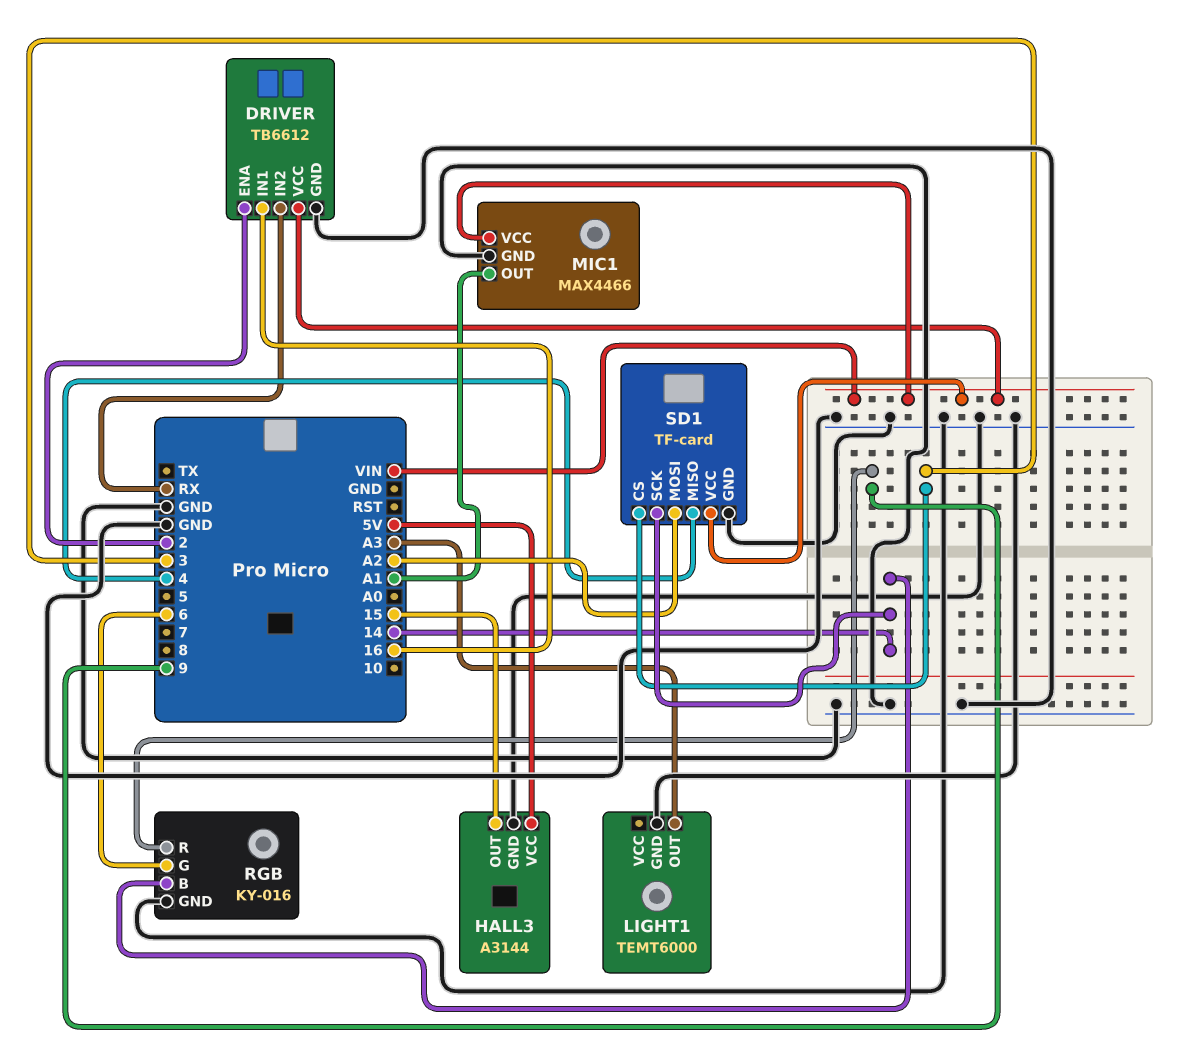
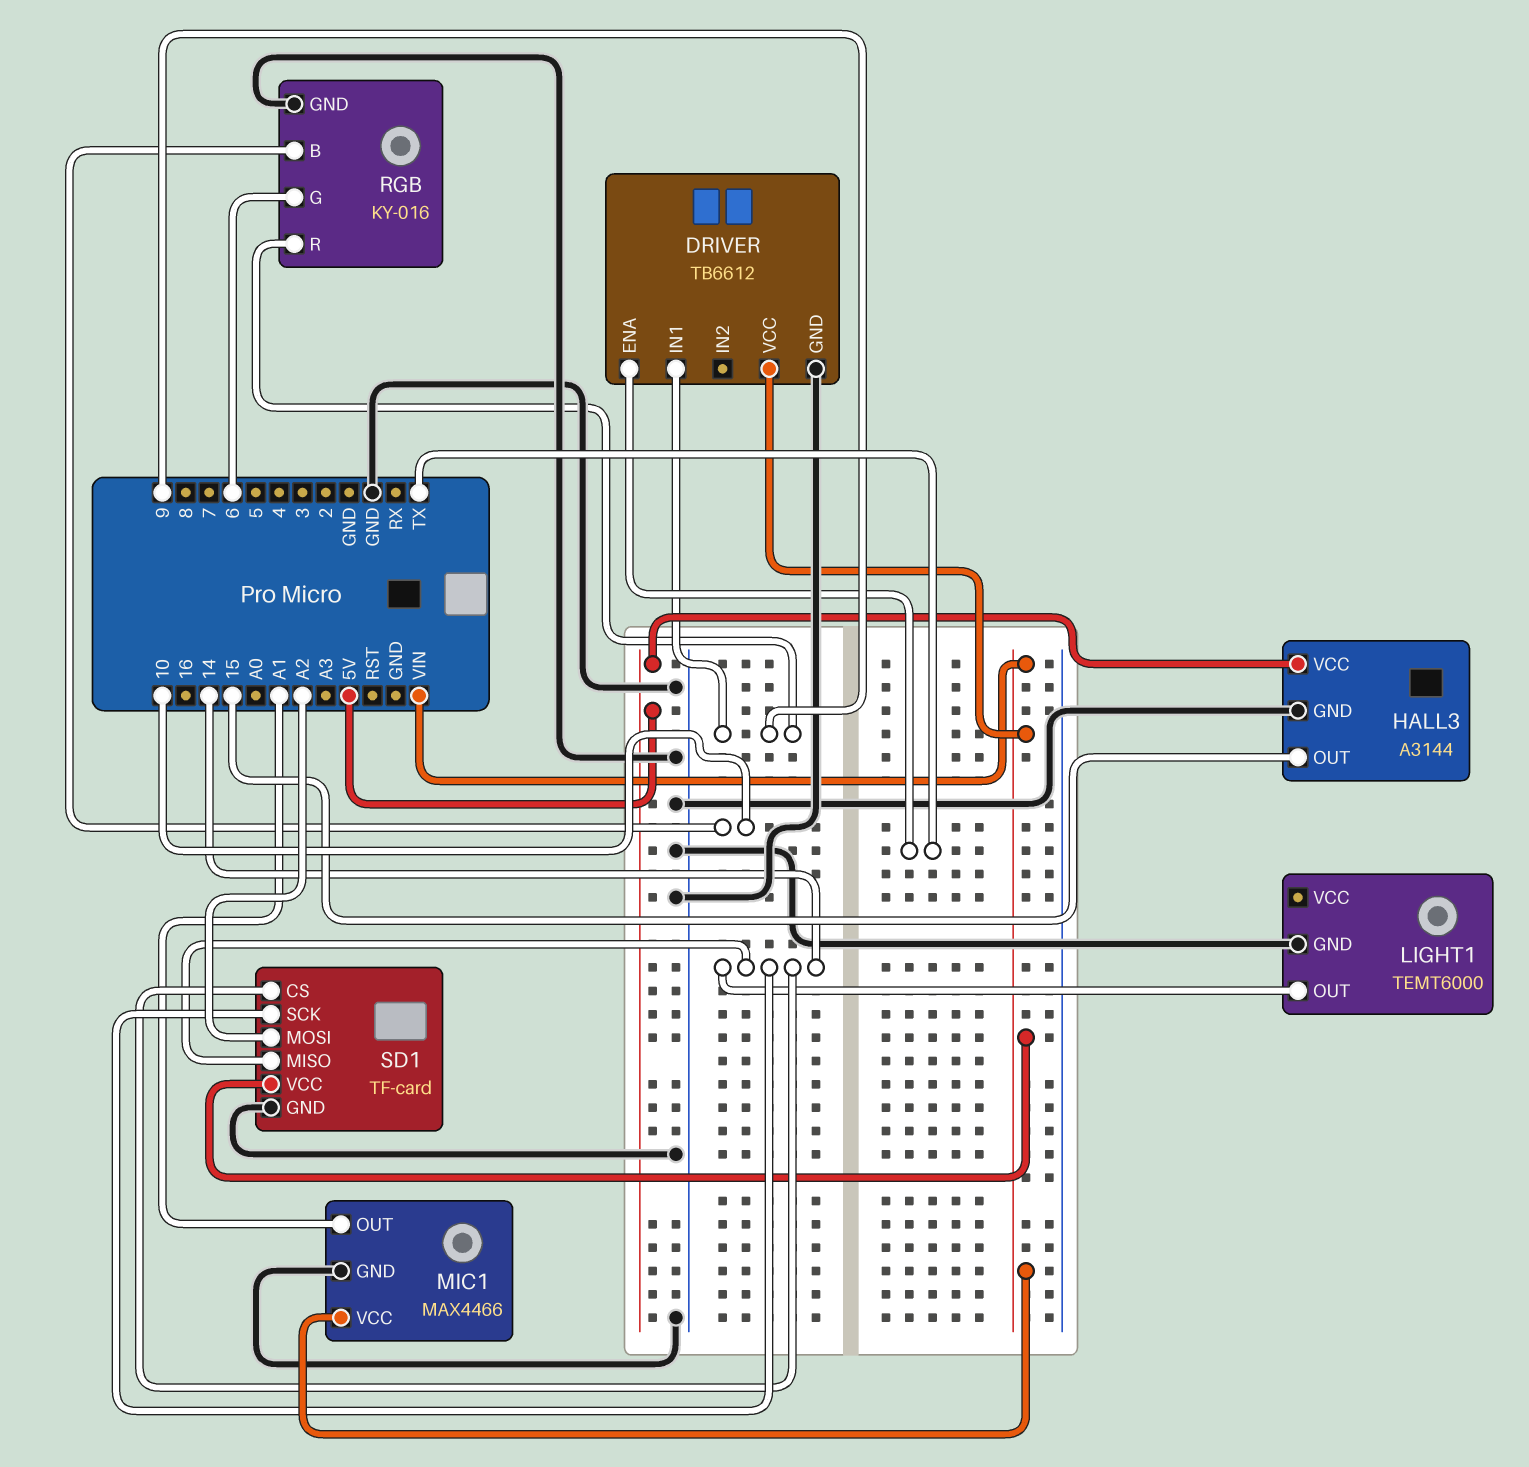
DRIVER pin ENA: 2 -> TX
DRIVER pin IN1: 16 -> 9
DRIVER pin IN2: RX -> none
LIGHT1 pin OUT: A3 -> 14
RGB pin B: 14 -> 10
SD1 pin CS: 3 -> 14
SD1 pin MISO: 4 -> 14

